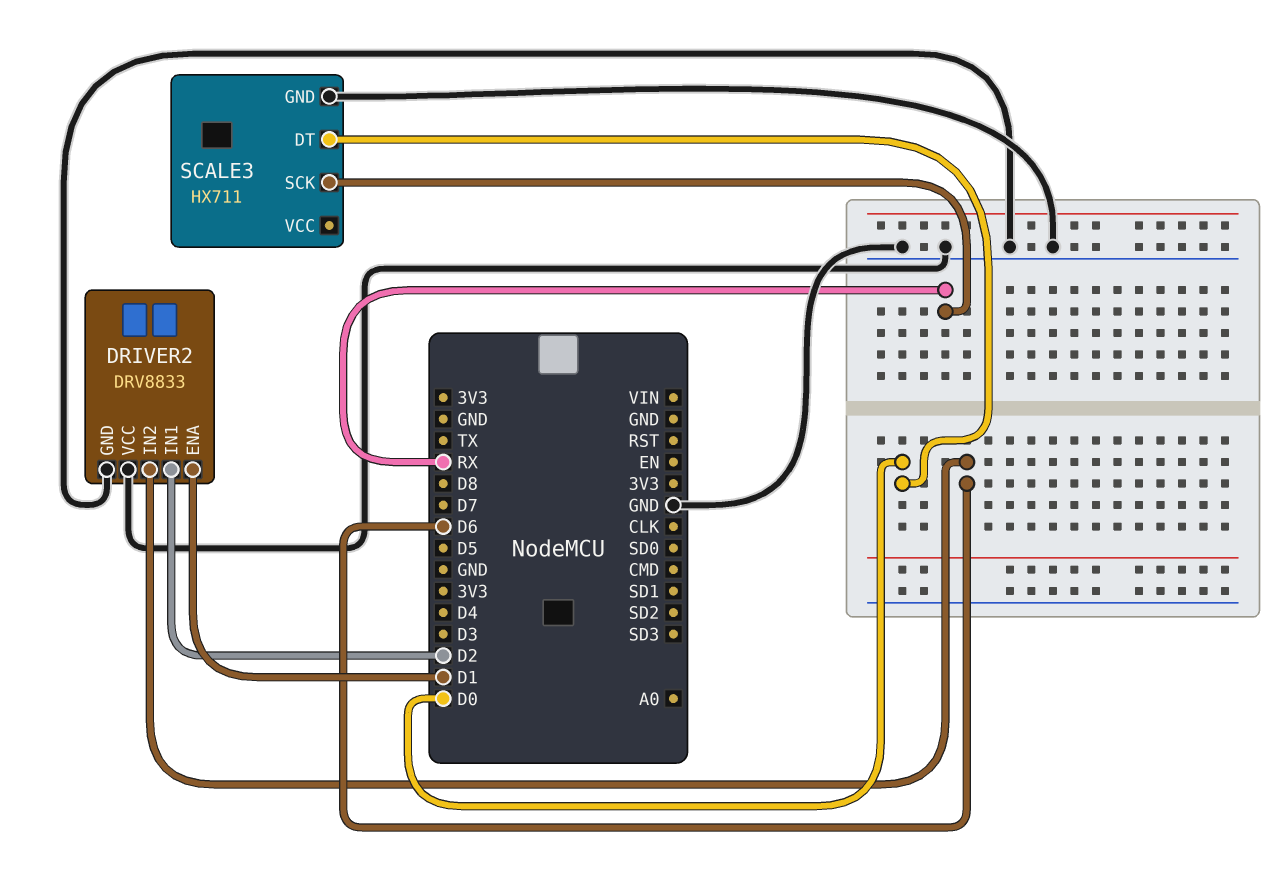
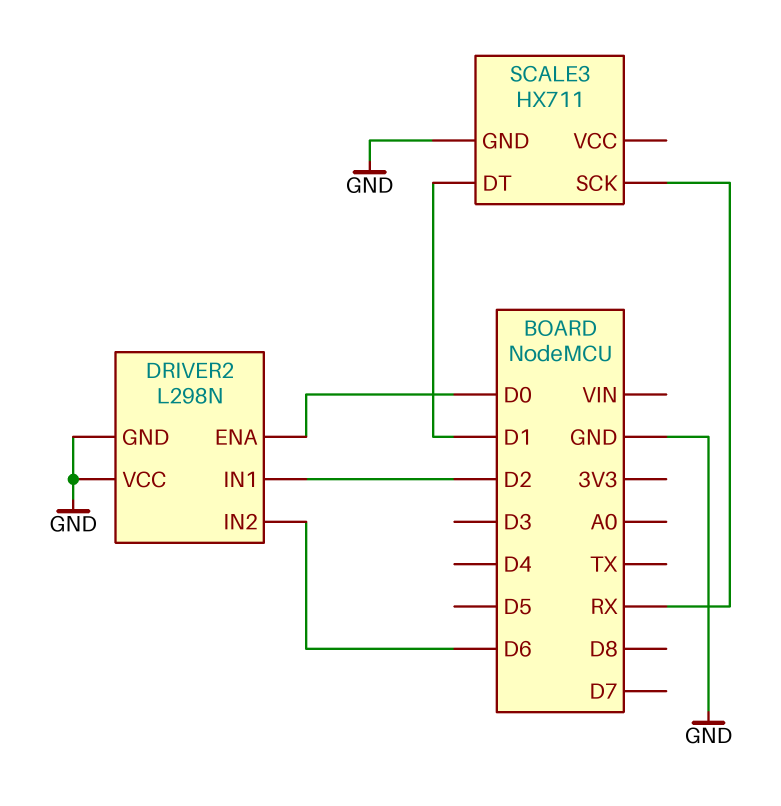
DRIVER2: DRV8833 -> L298N
DRIVER2 pin ENA: D1 -> D0
SCALE3 pin DT: D0 -> D1

